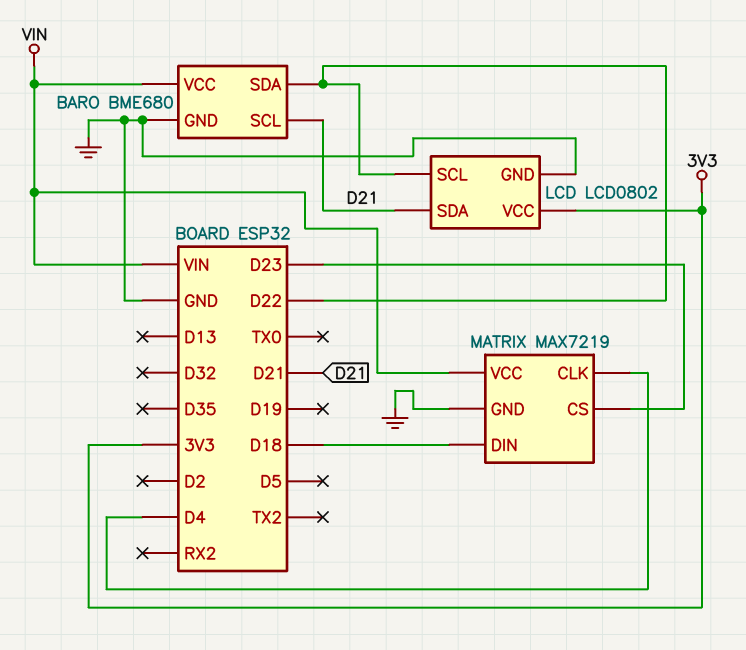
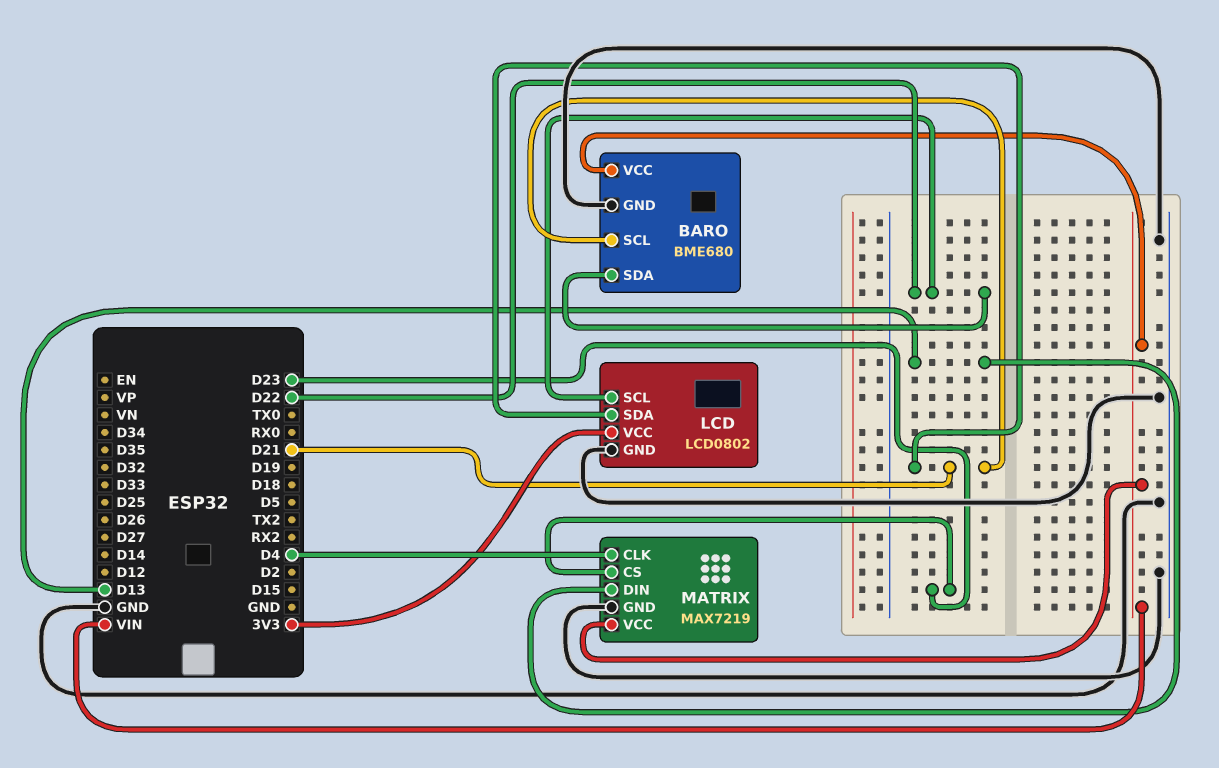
MATRIX pin DIN: D18 -> D13

